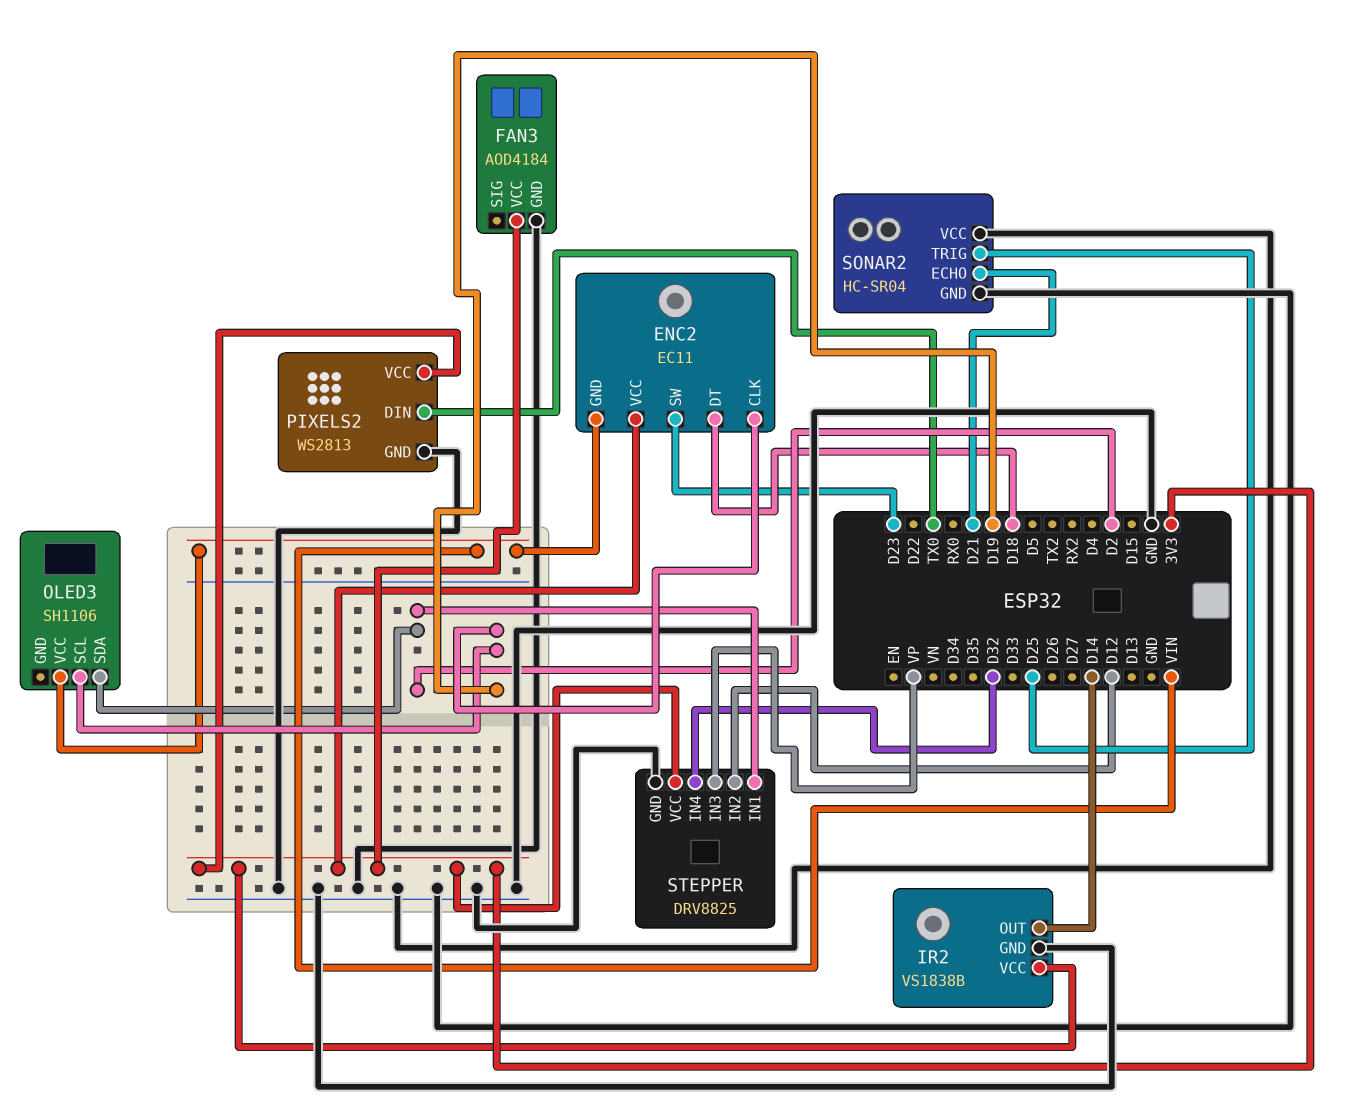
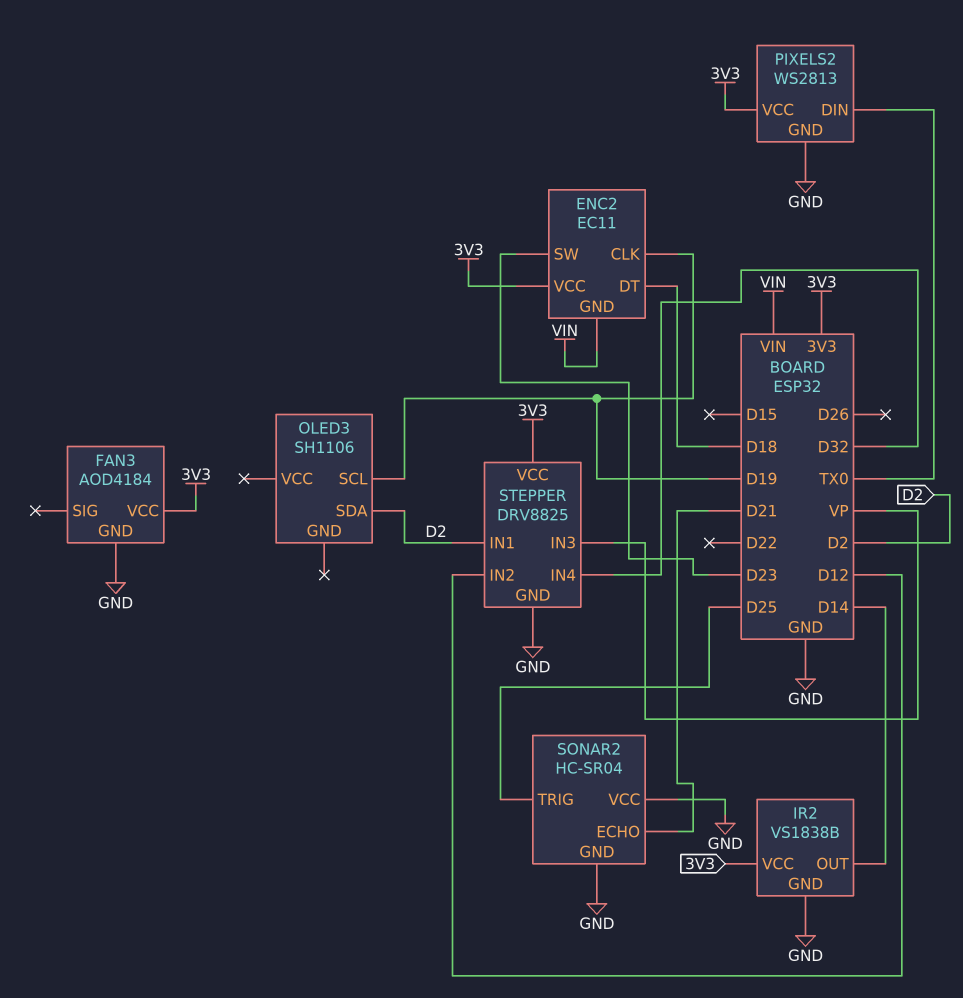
OLED3 pin VCC: VIN -> none

